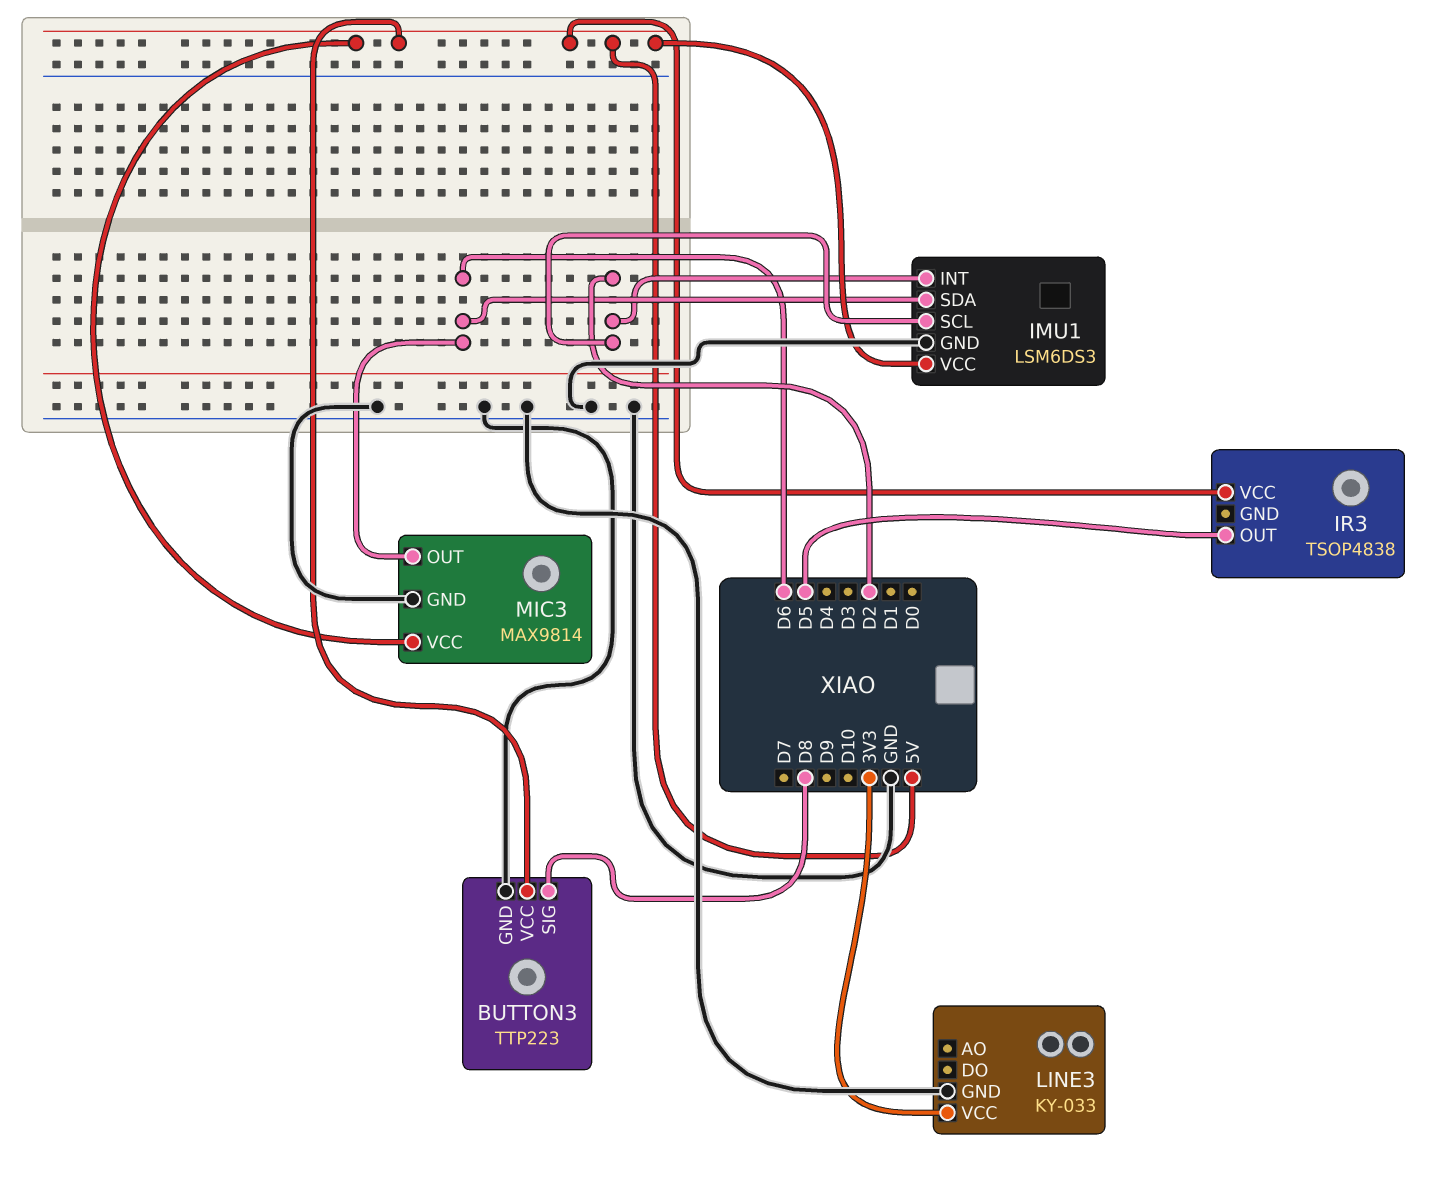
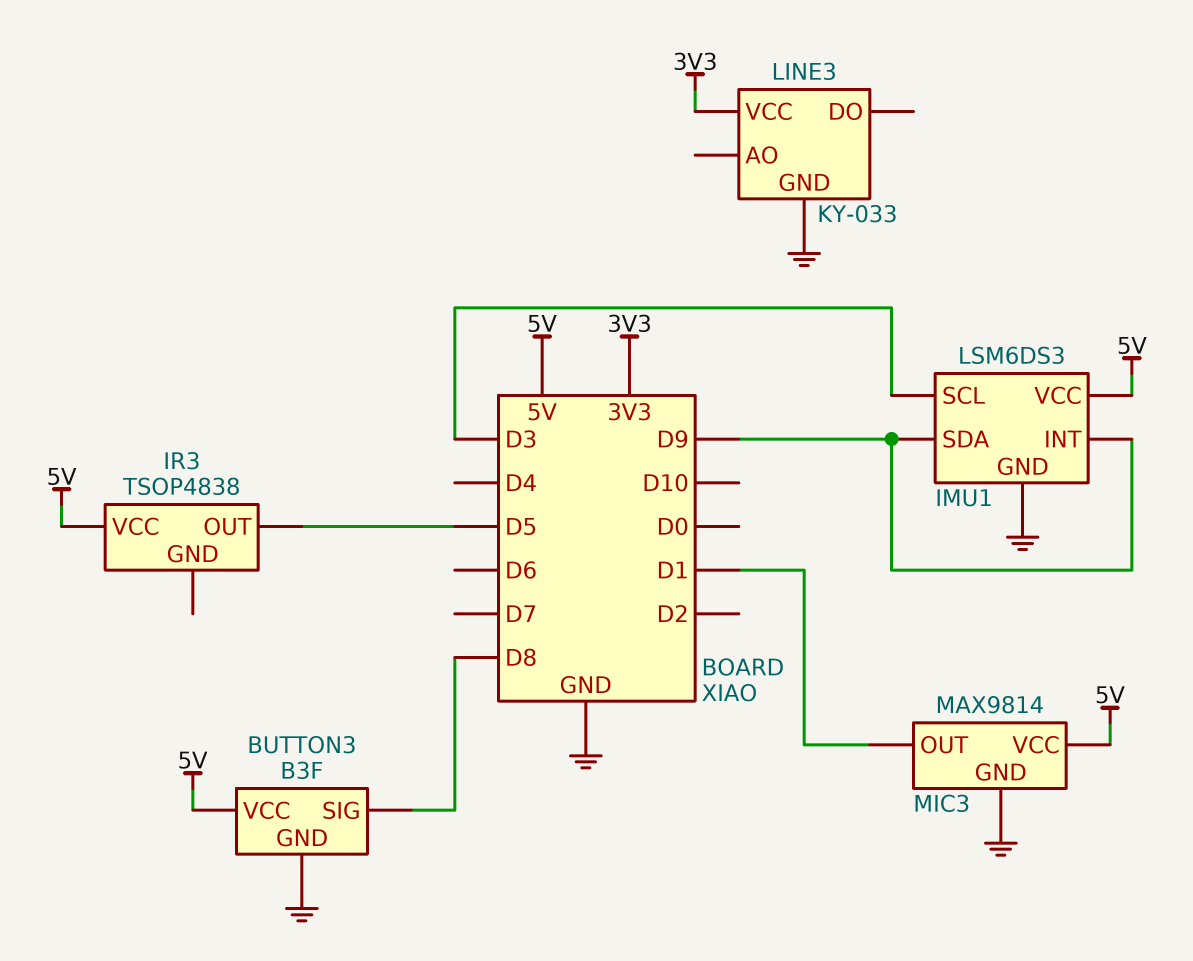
BUTTON3: TTP223 -> B3F
IMU1 pin INT: D2 -> D9
IMU1 pin SCL: D2 -> D3
IMU1 pin SDA: D6 -> D9
MIC3 pin OUT: D6 -> D1

